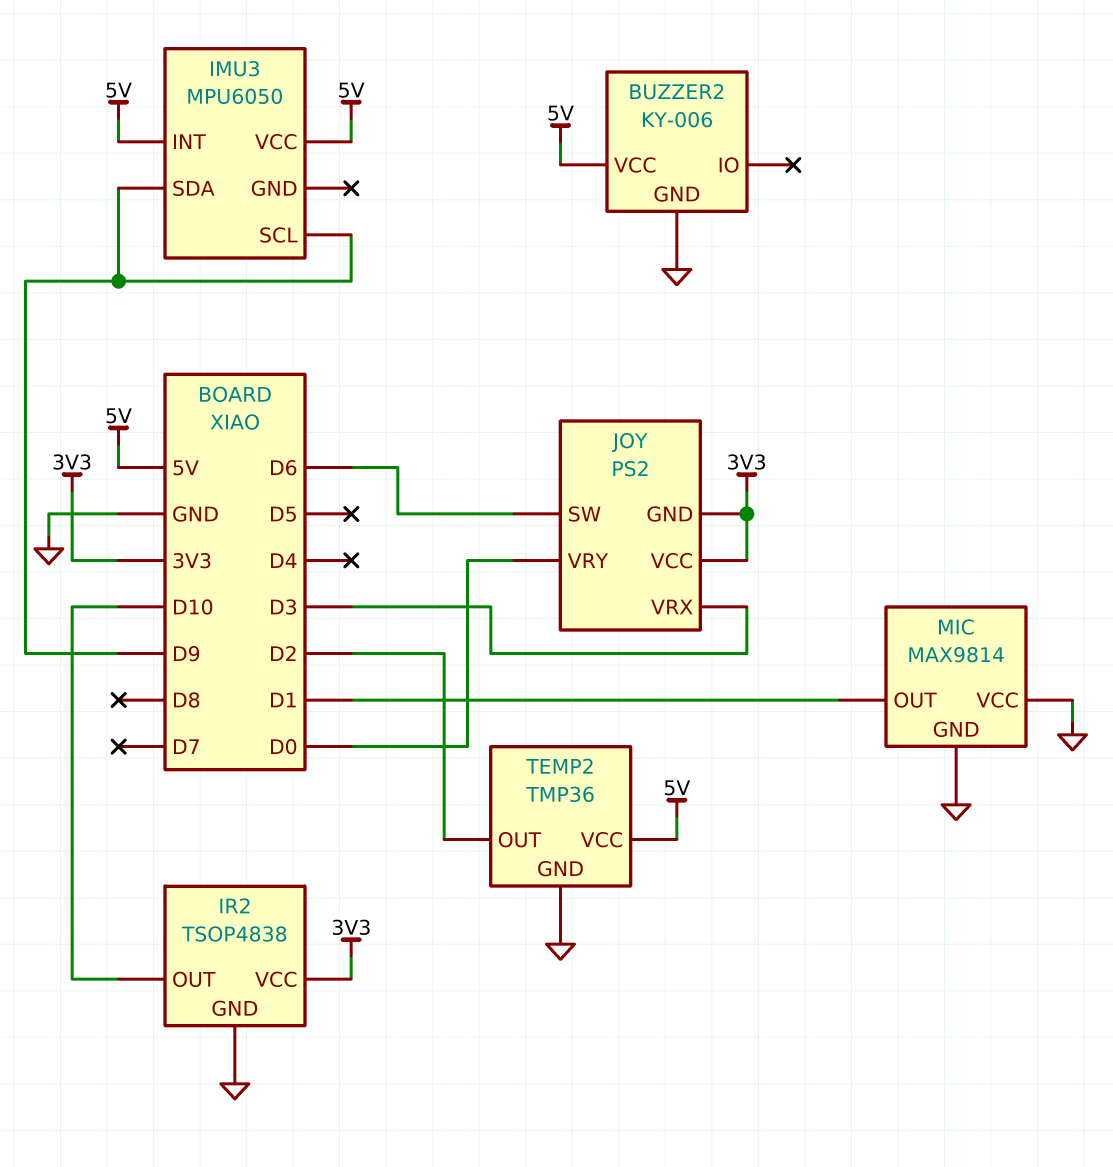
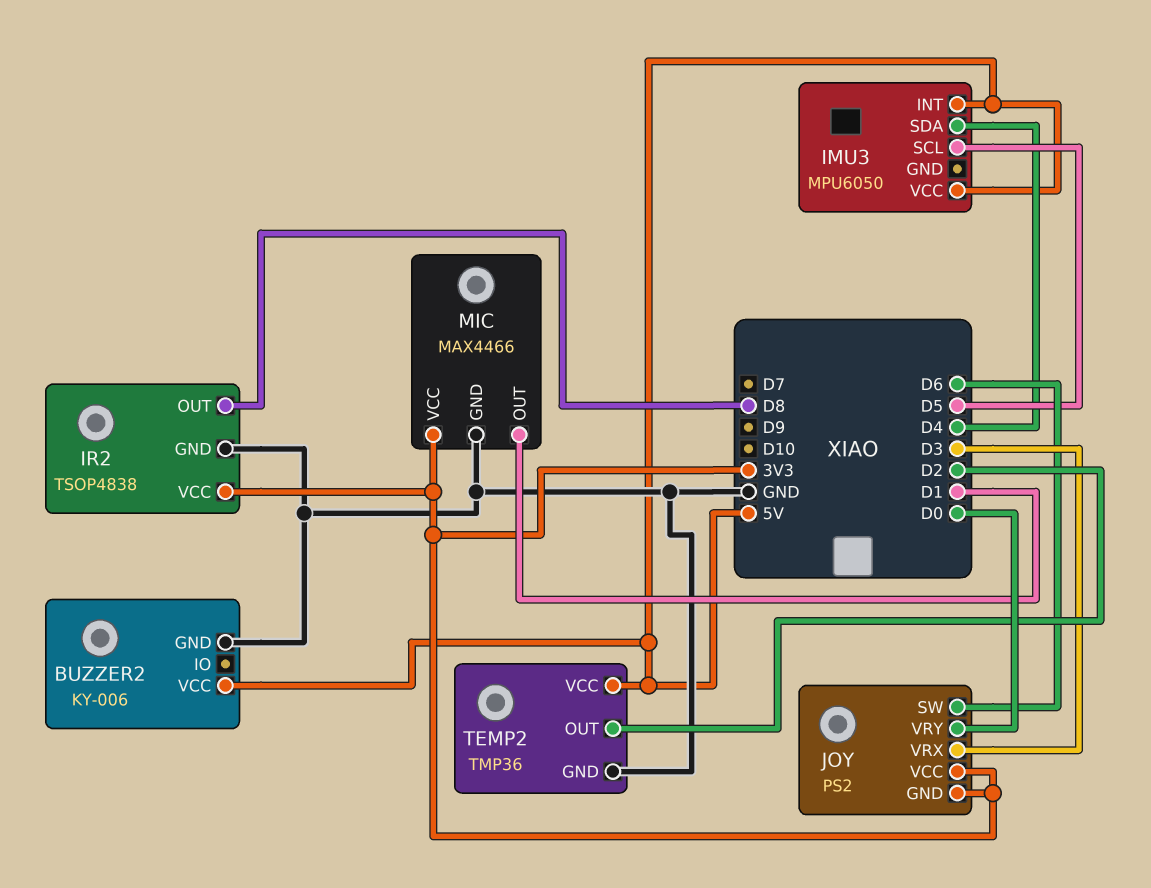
IMU3 pin SCL: D9 -> D5
IMU3 pin SDA: D9 -> D4
IR2 pin OUT: D10 -> D8
MIC: MAX9814 -> MAX4466
MIC pin VCC: GND -> 3V3

